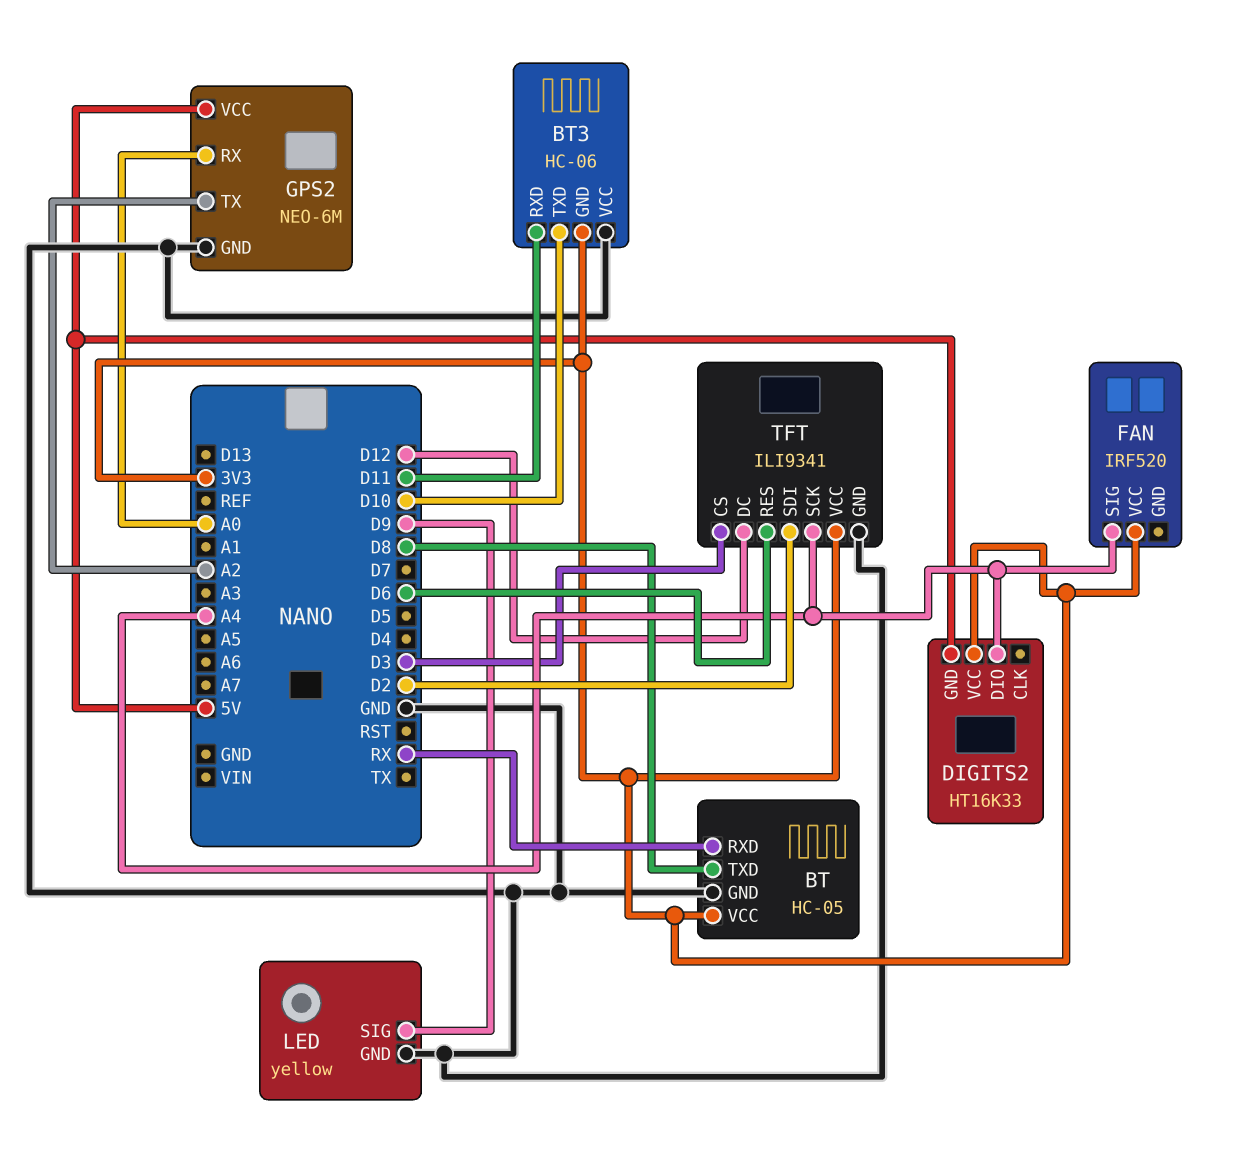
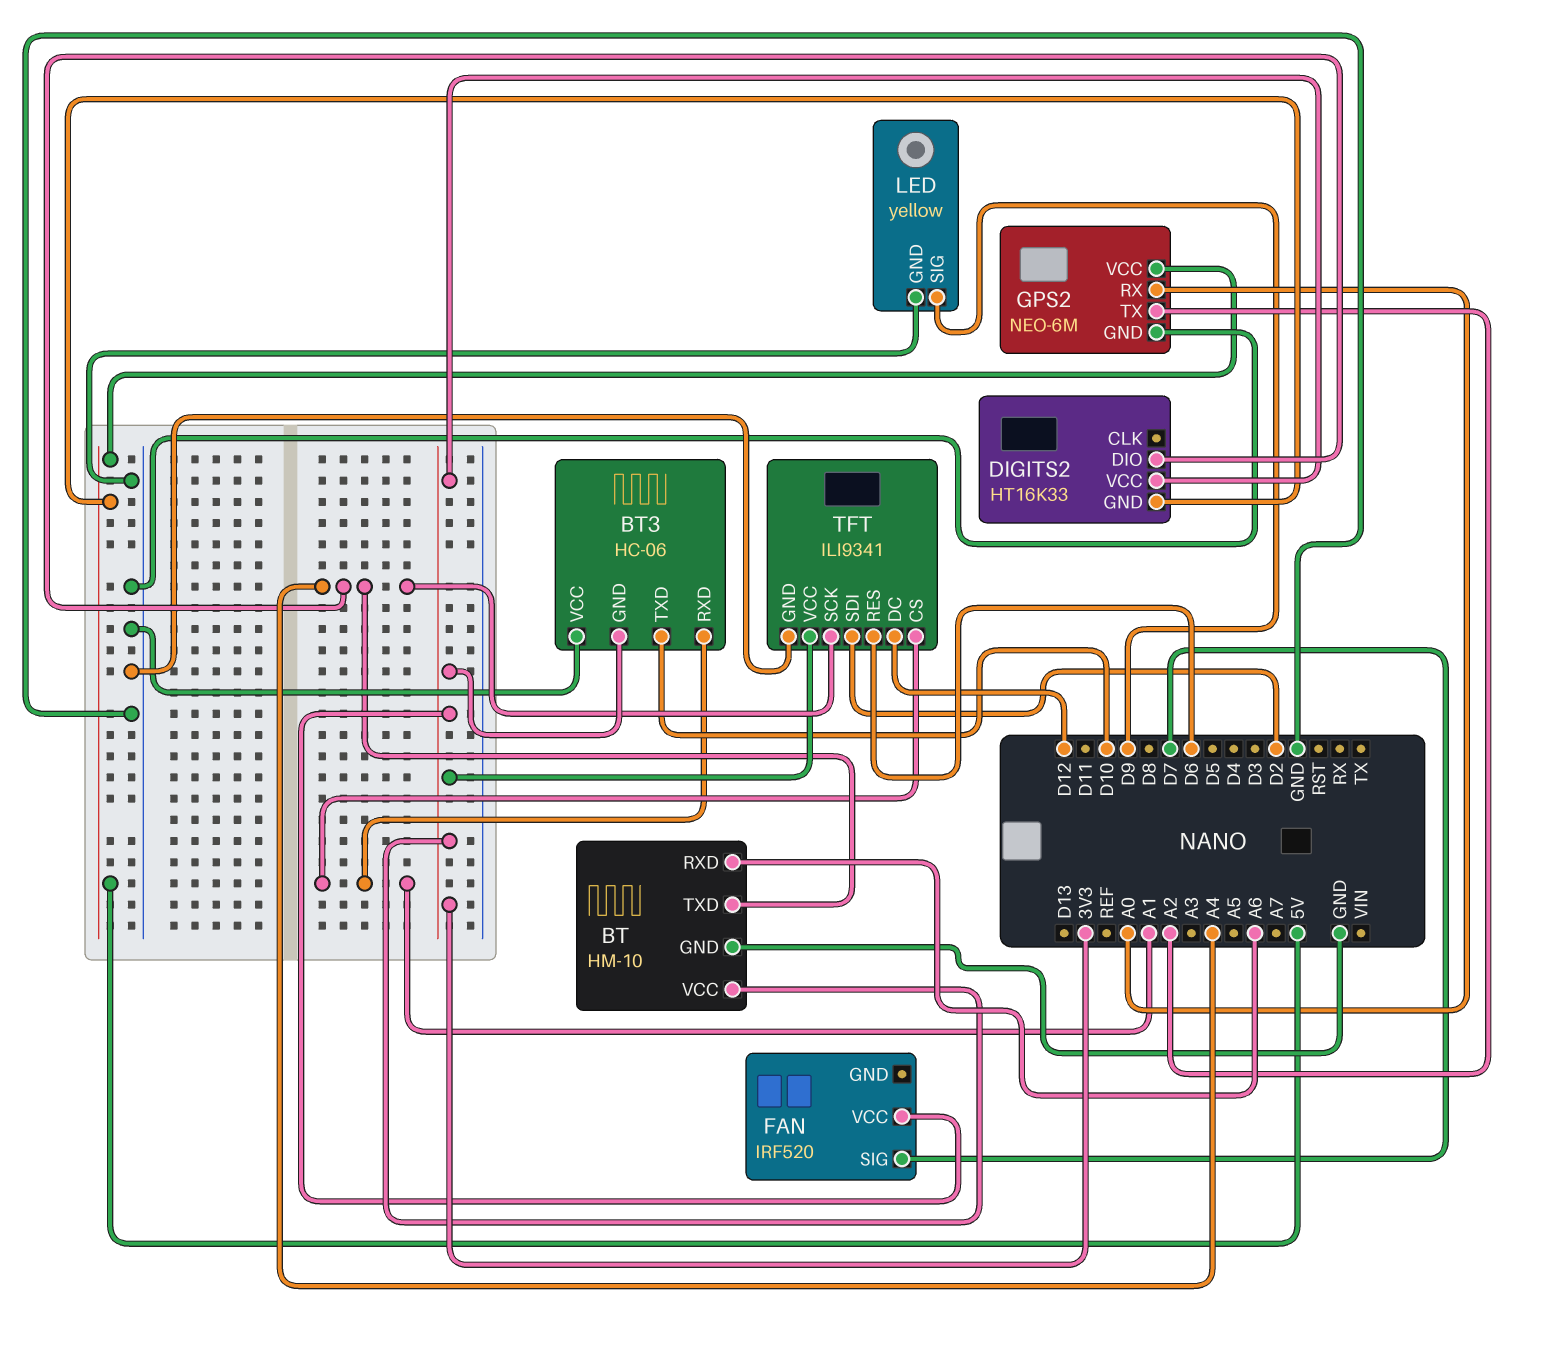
BT: HC-05 -> HM-10
BT pin RXD: RX -> A6
BT pin TXD: D8 -> A4
BT3 pin RXD: D11 -> A1
FAN pin SIG: A4 -> D7
TFT pin CS: D3 -> A1

